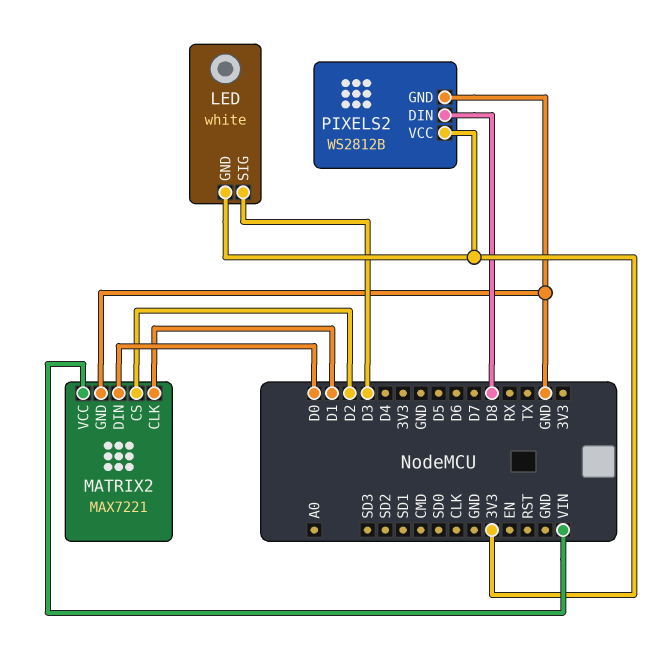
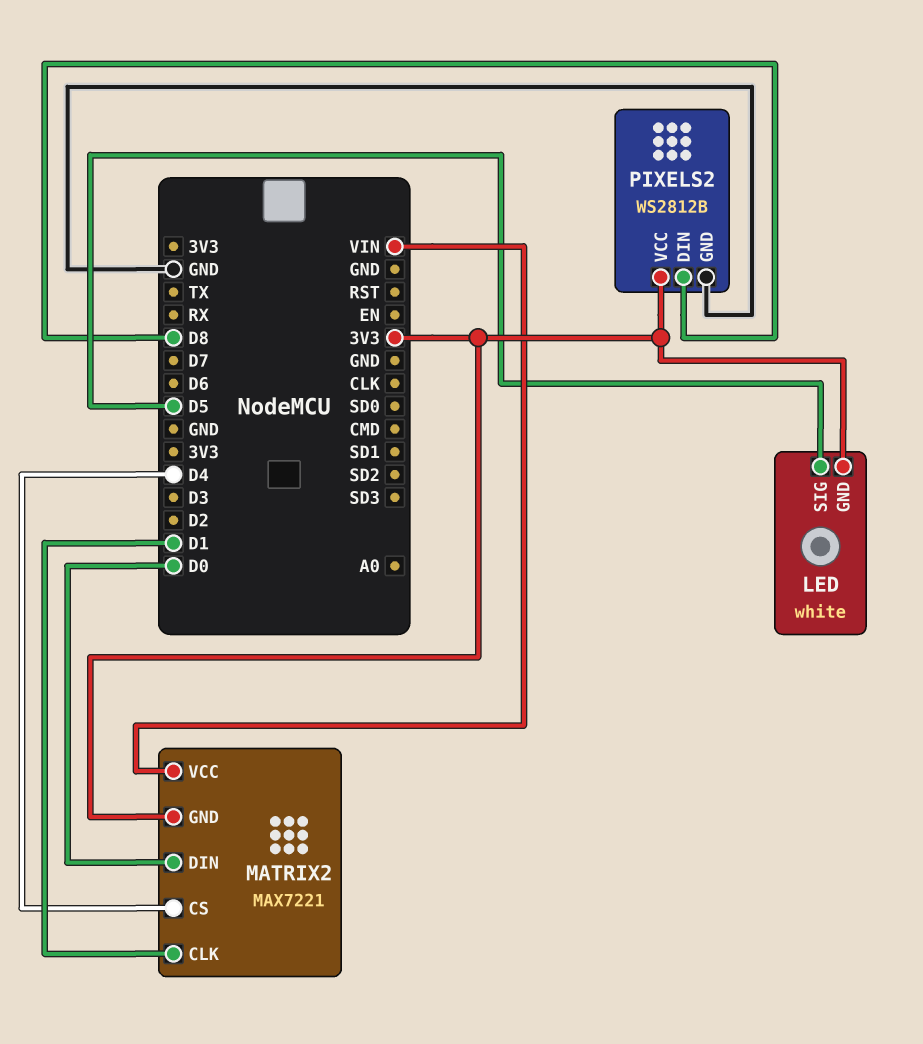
LED pin SIG: D3 -> D5
MATRIX2 pin CS: D2 -> D4
MATRIX2 pin GND: GND -> 3V3

